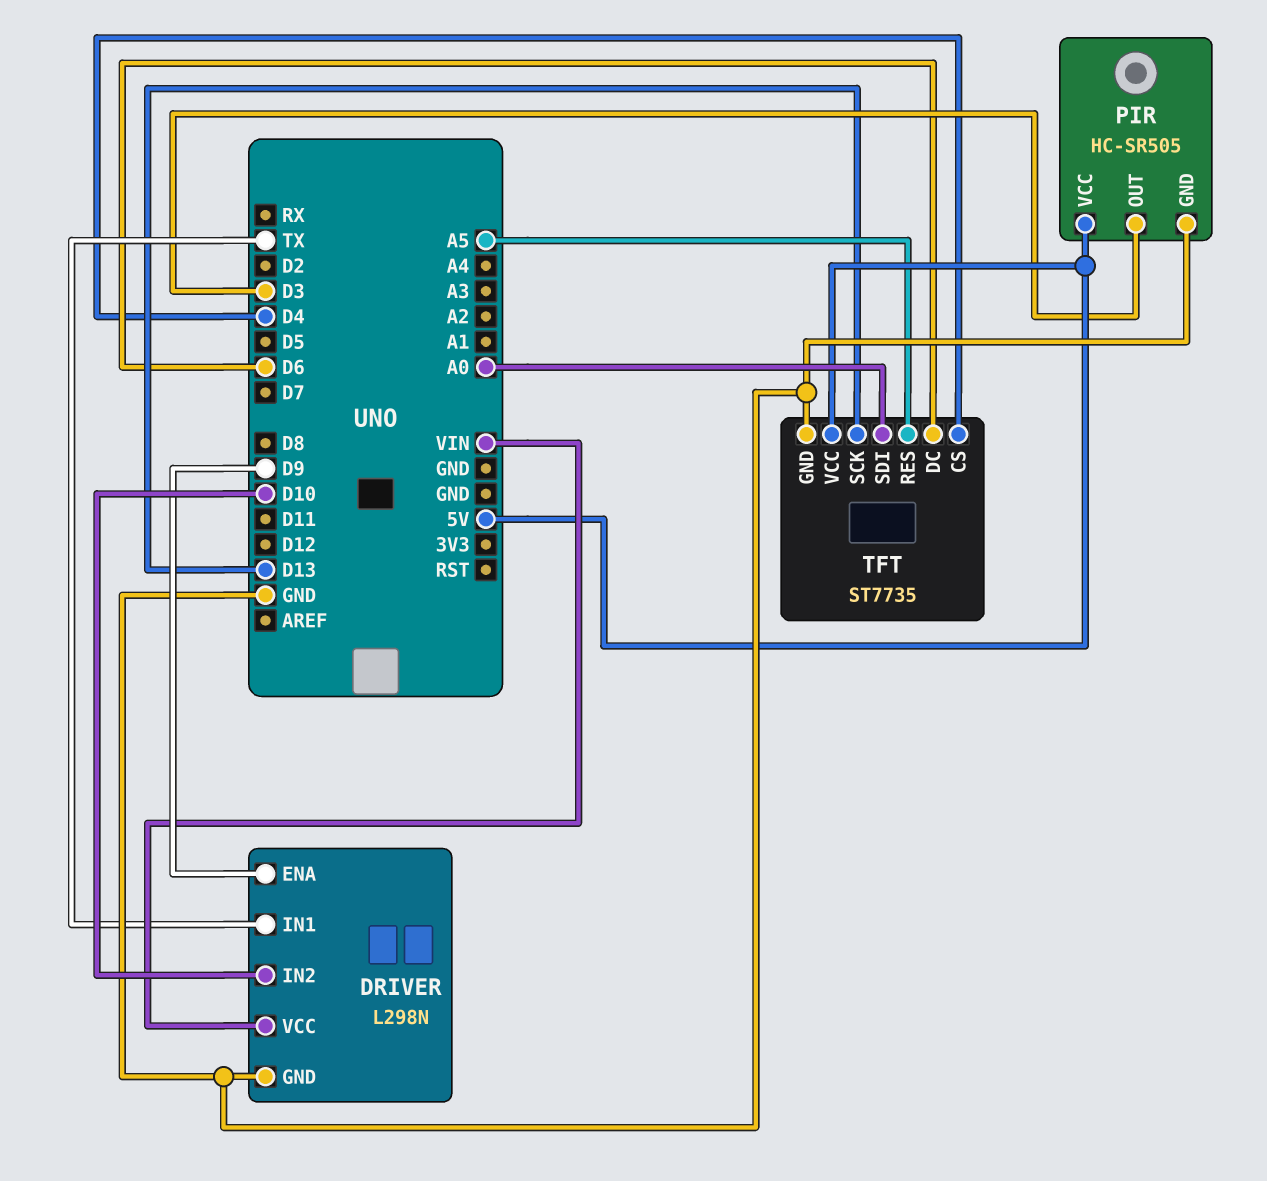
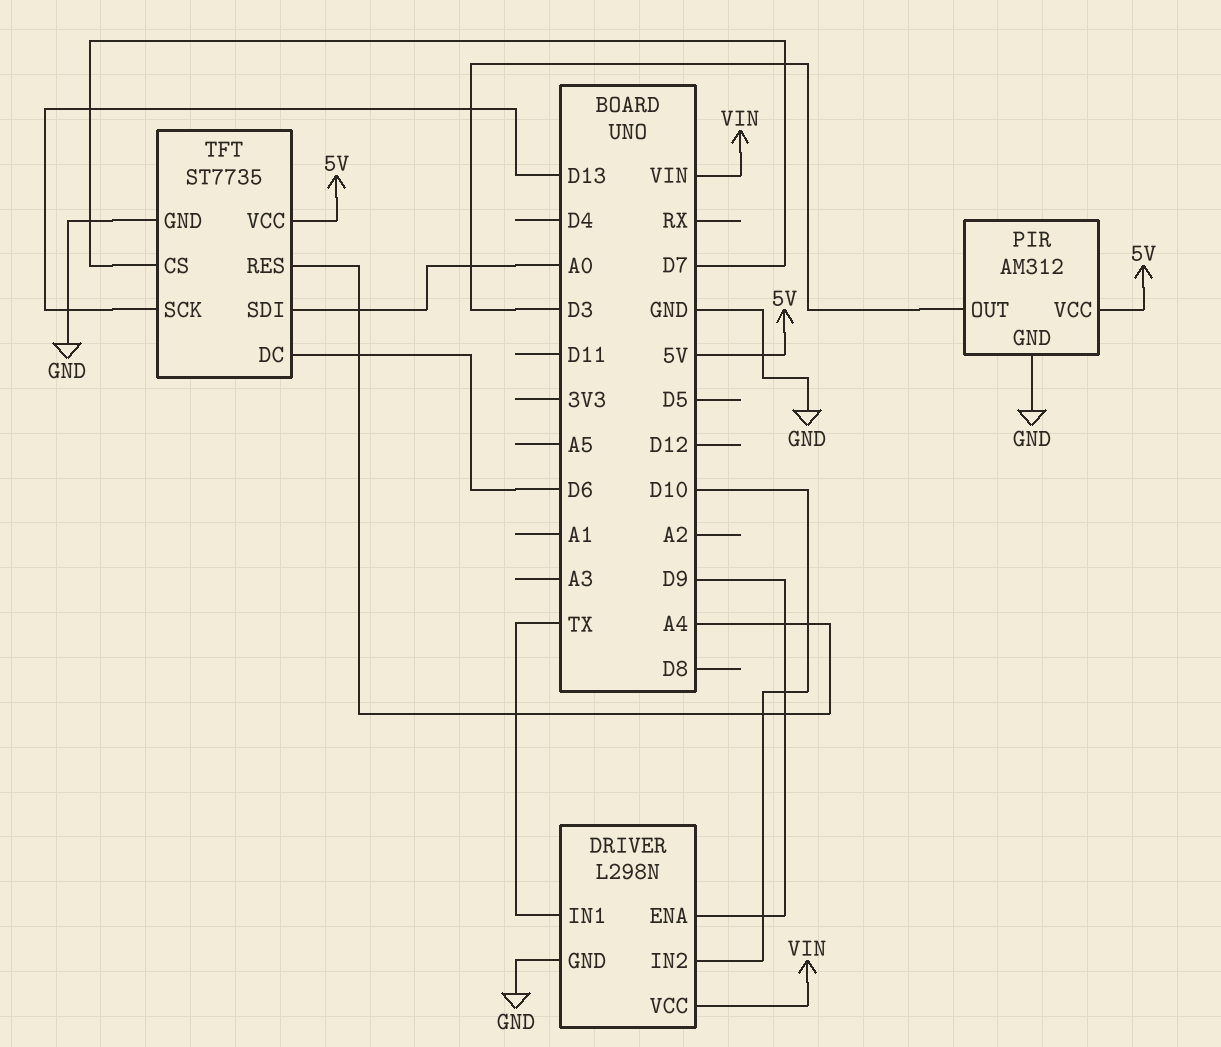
PIR: HC-SR505 -> AM312
TFT pin CS: D4 -> D7
TFT pin RES: A5 -> A4

